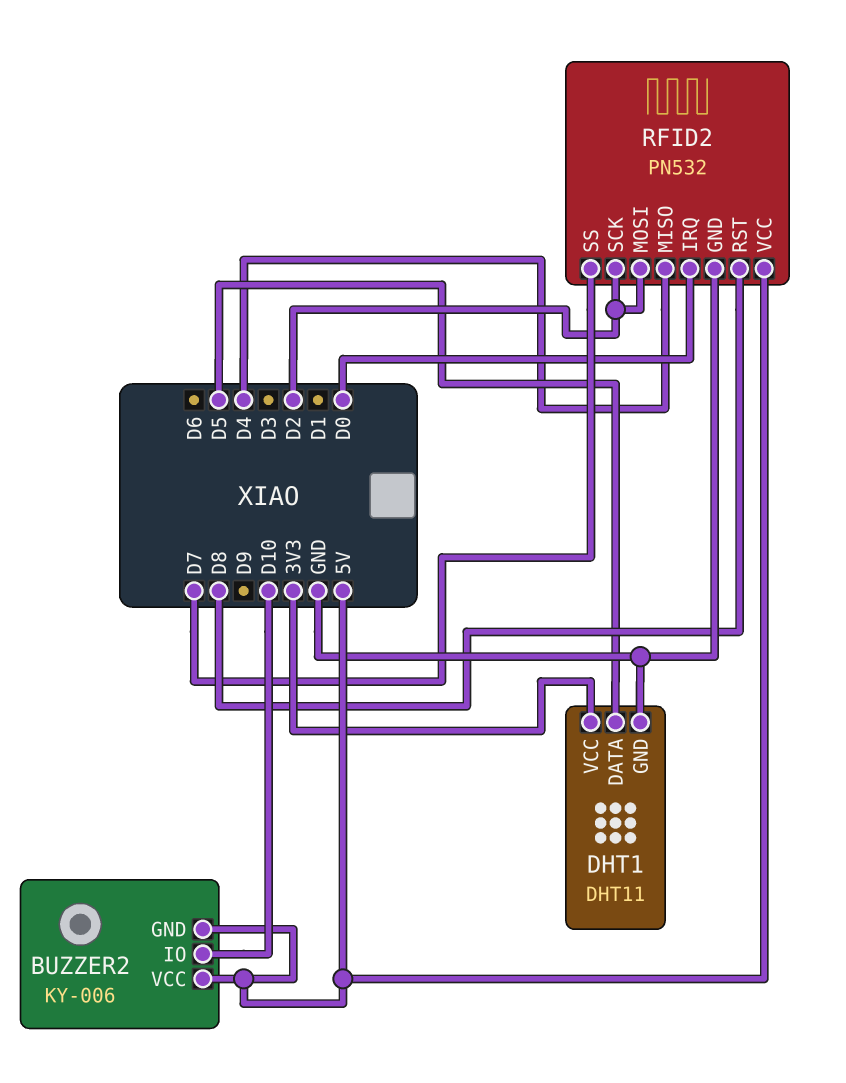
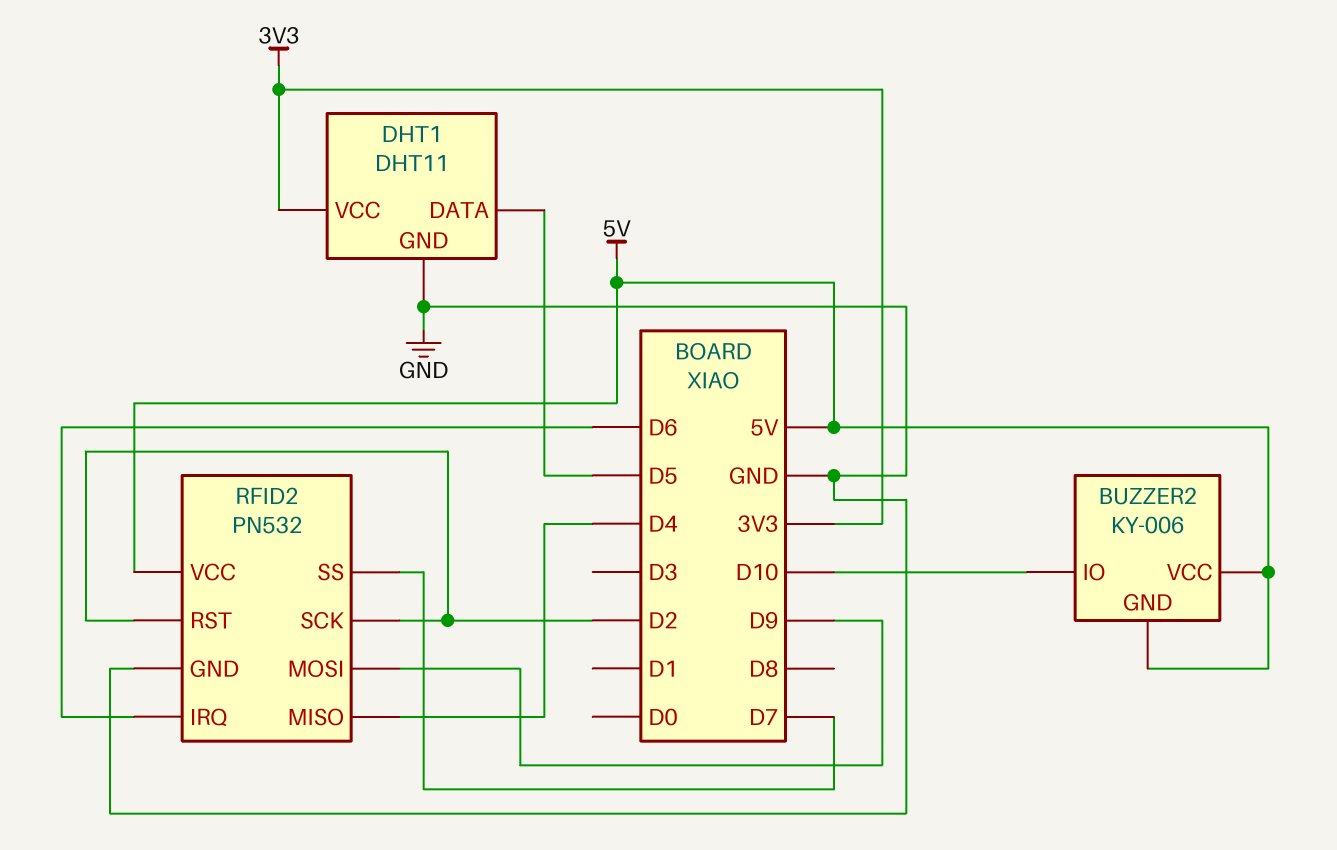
RFID2 pin IRQ: D0 -> D6
RFID2 pin MOSI: D2 -> D9
RFID2 pin RST: D8 -> D2

